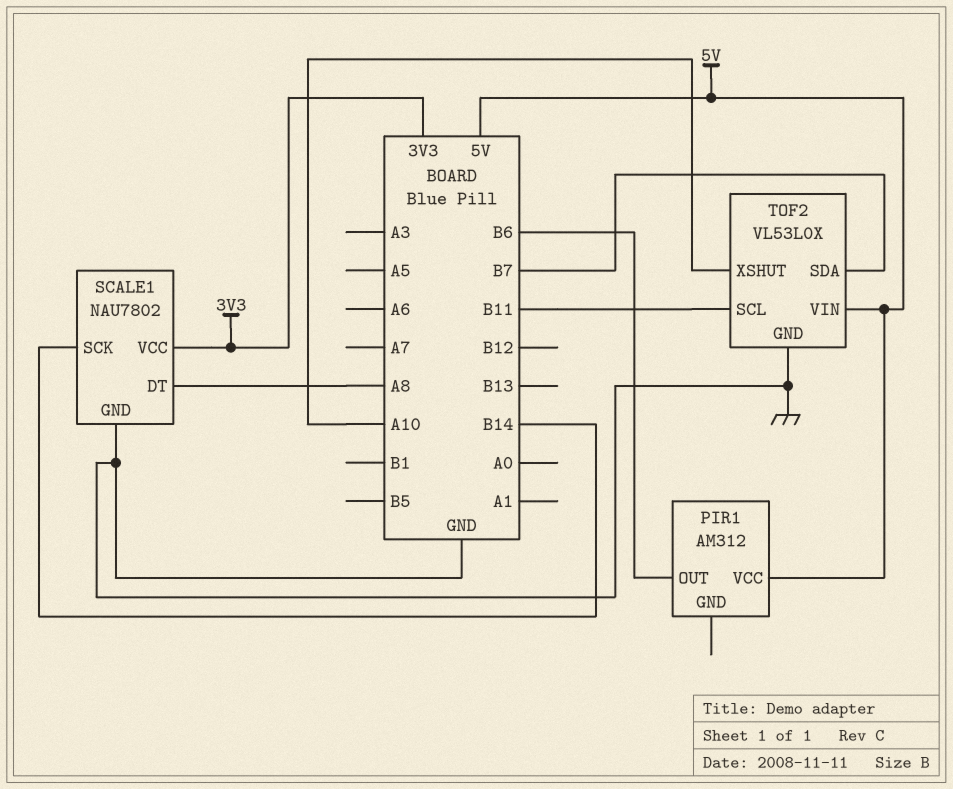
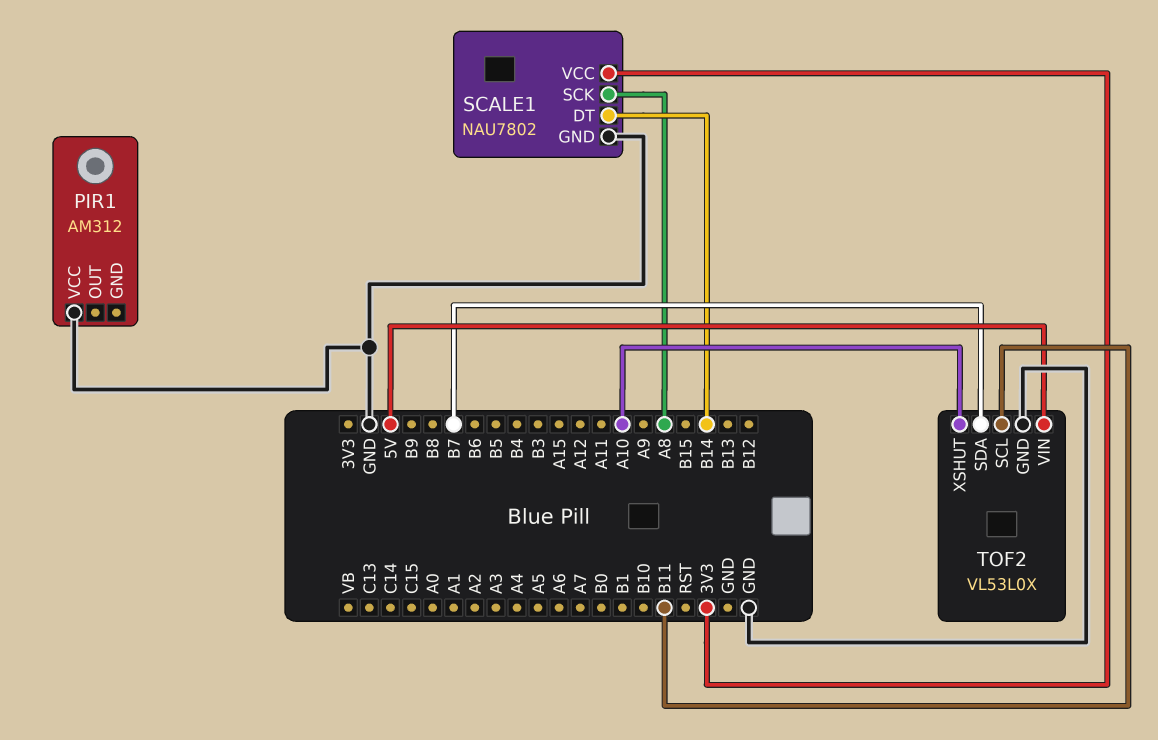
PIR1 pin OUT: B6 -> none
PIR1 pin VCC: 5V -> GND
SCALE1 pin DT: A8 -> B14
SCALE1 pin SCK: B14 -> A8

